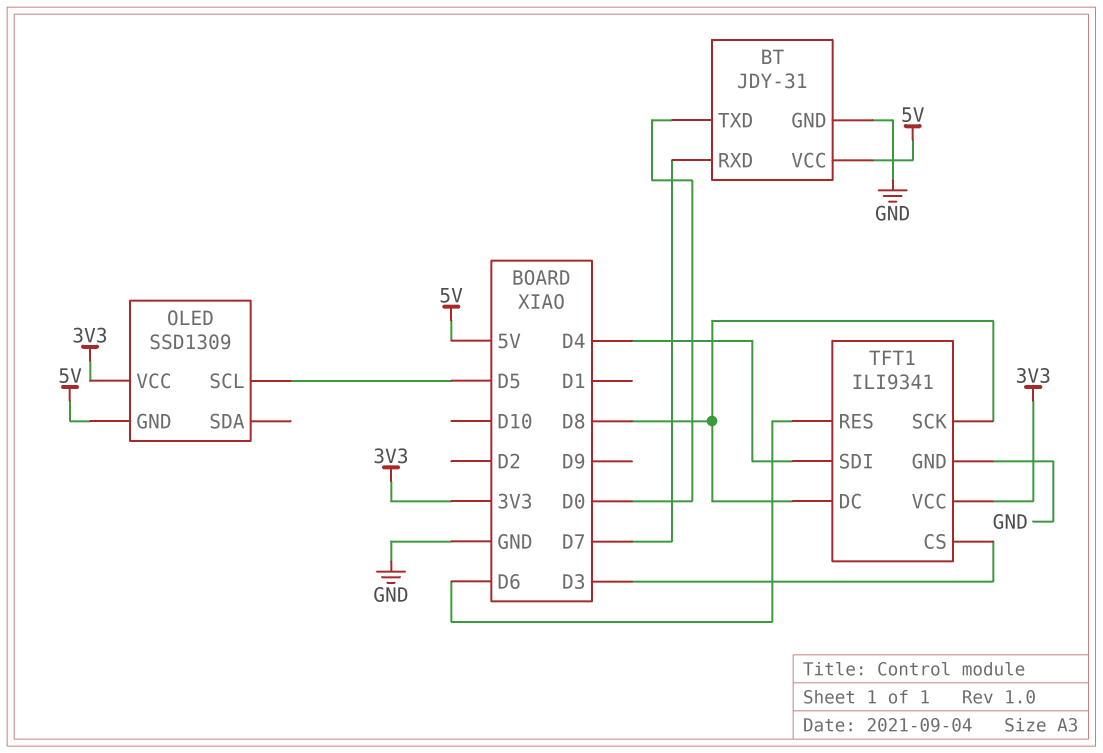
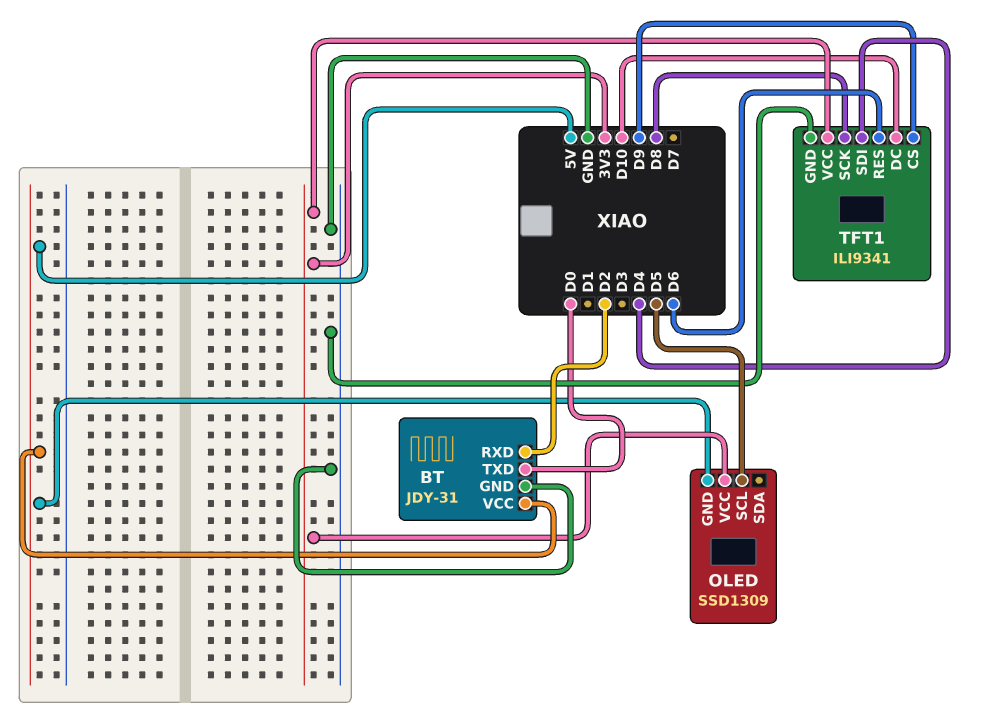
BT pin RXD: D7 -> D2
TFT1 pin CS: D3 -> D9
TFT1 pin DC: D8 -> D10

